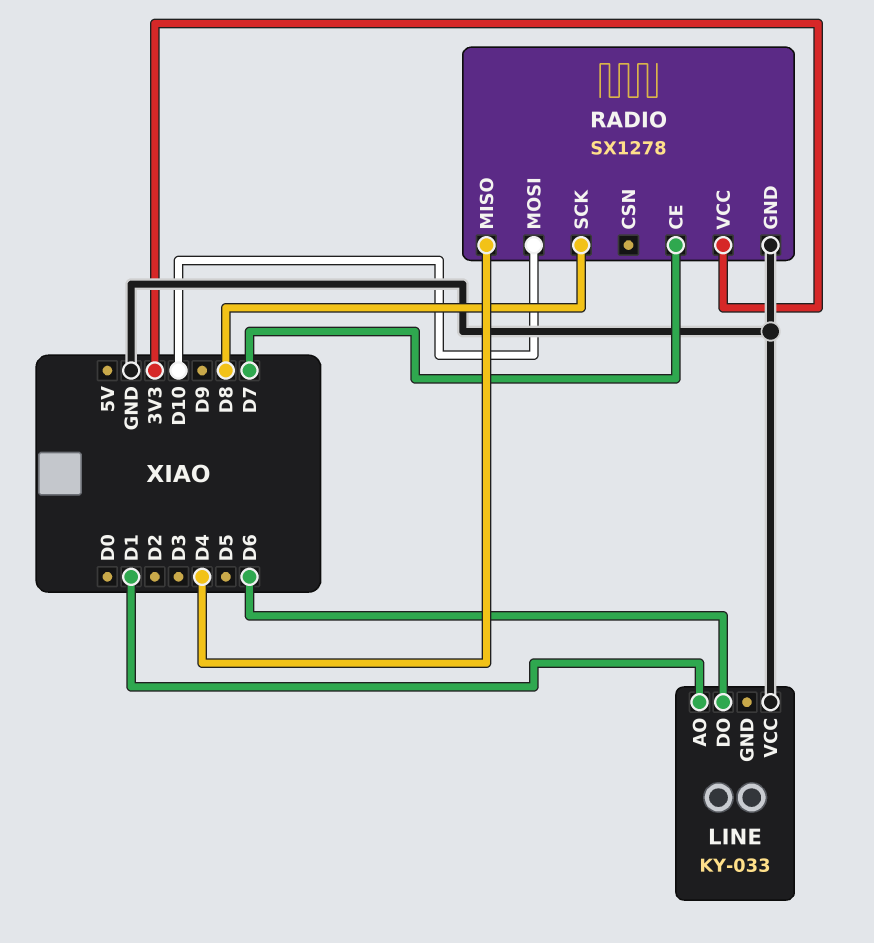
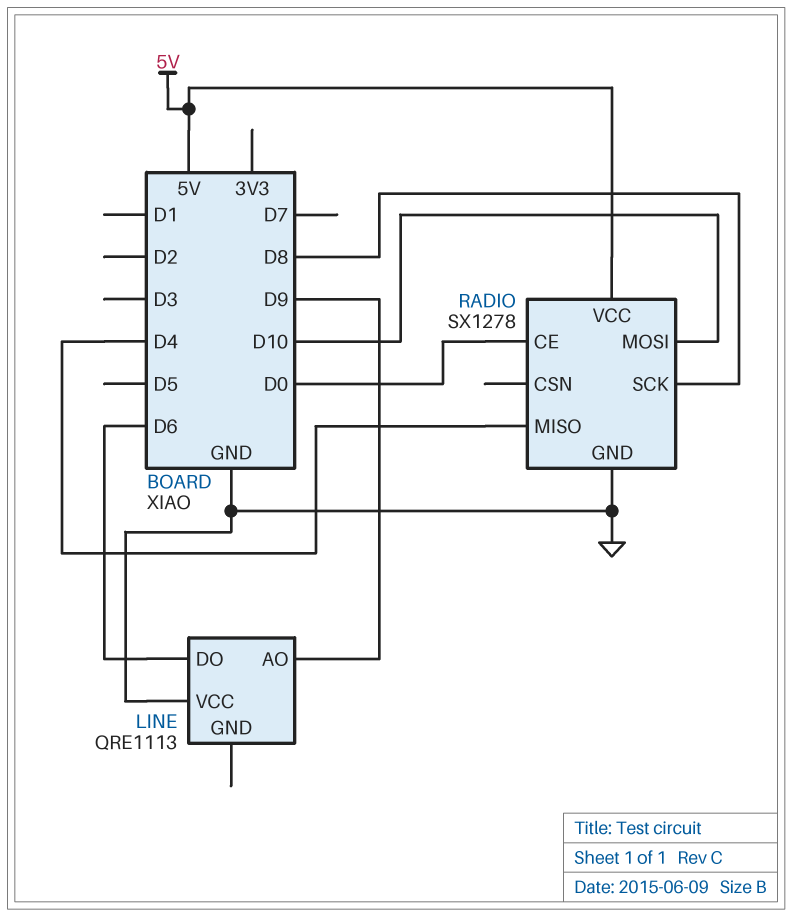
LINE: KY-033 -> QRE1113
LINE pin AO: D1 -> D9
RADIO pin CE: D7 -> D0
RADIO pin VCC: 3V3 -> 5V

